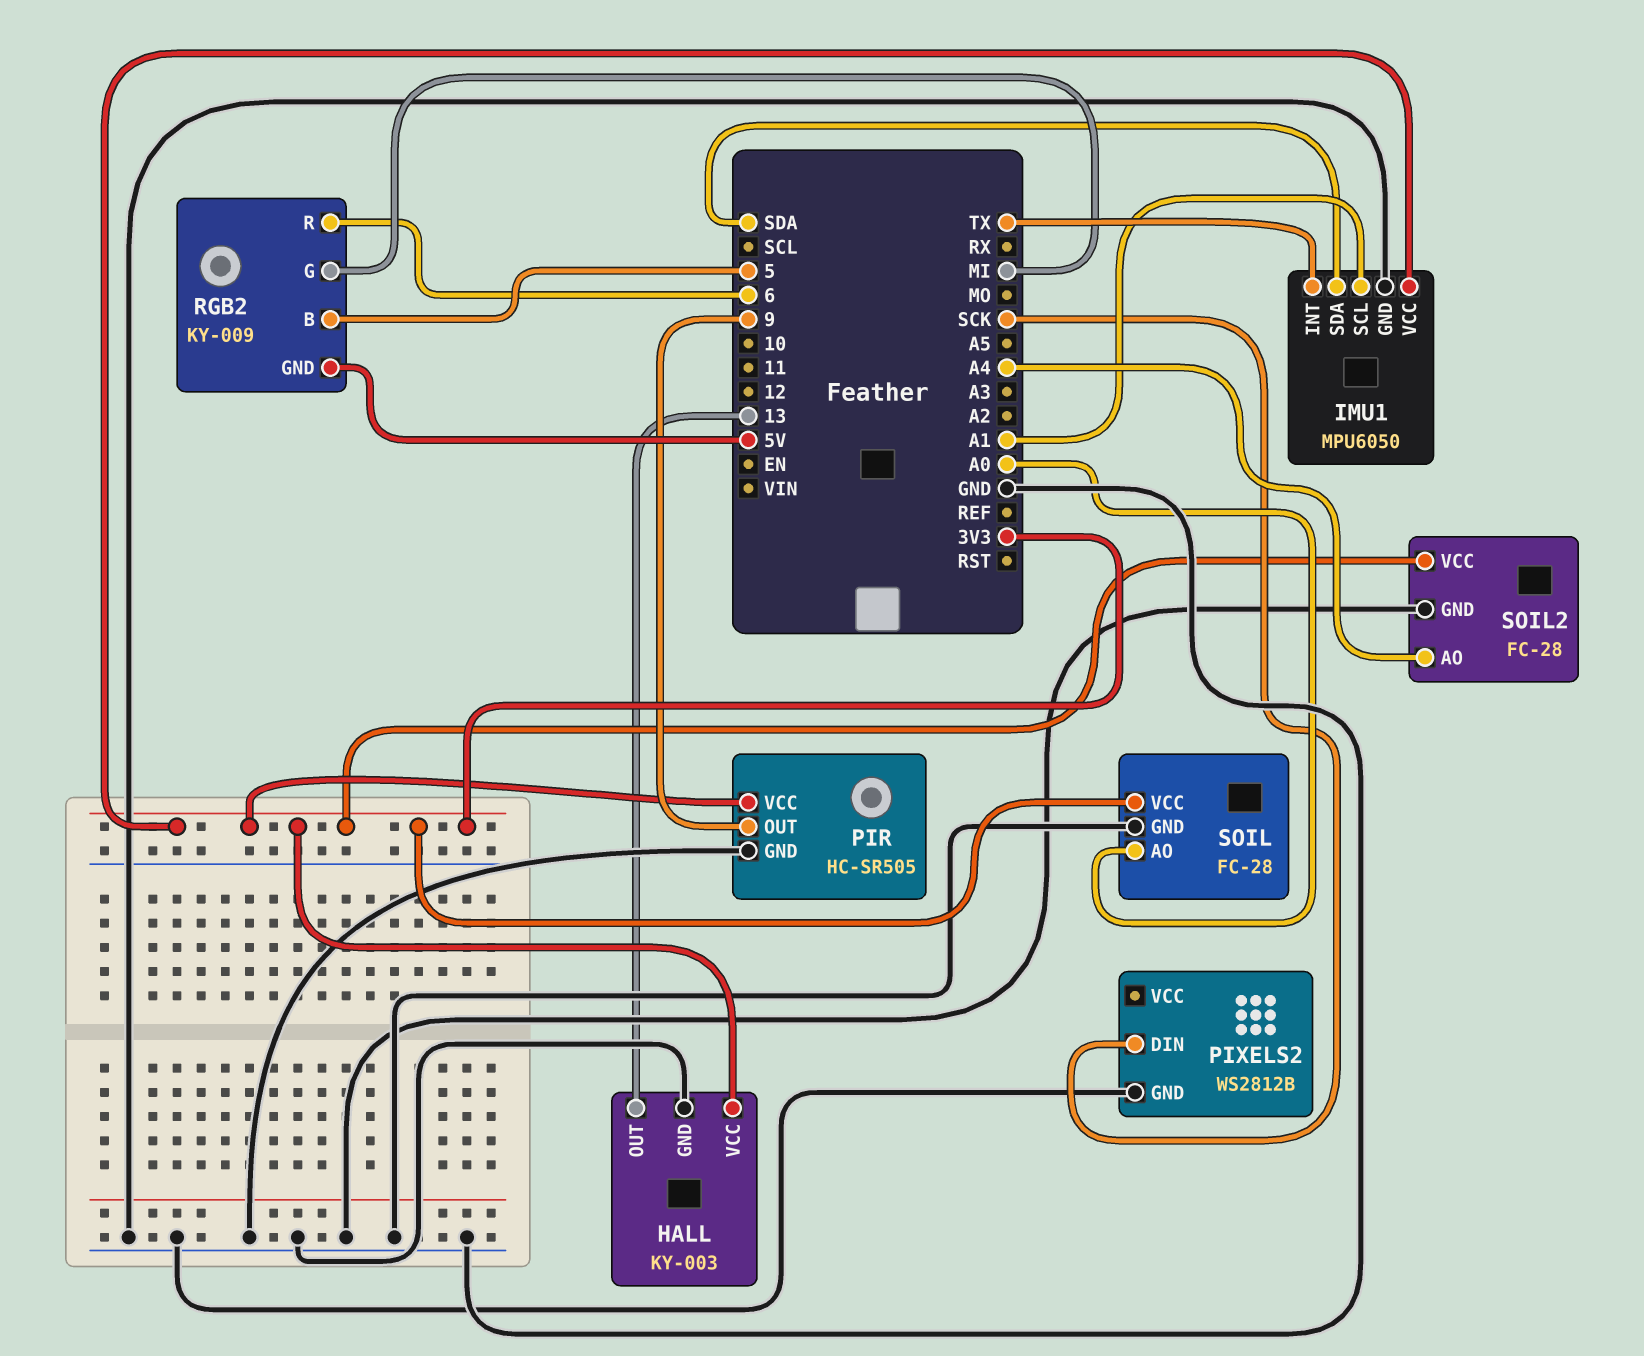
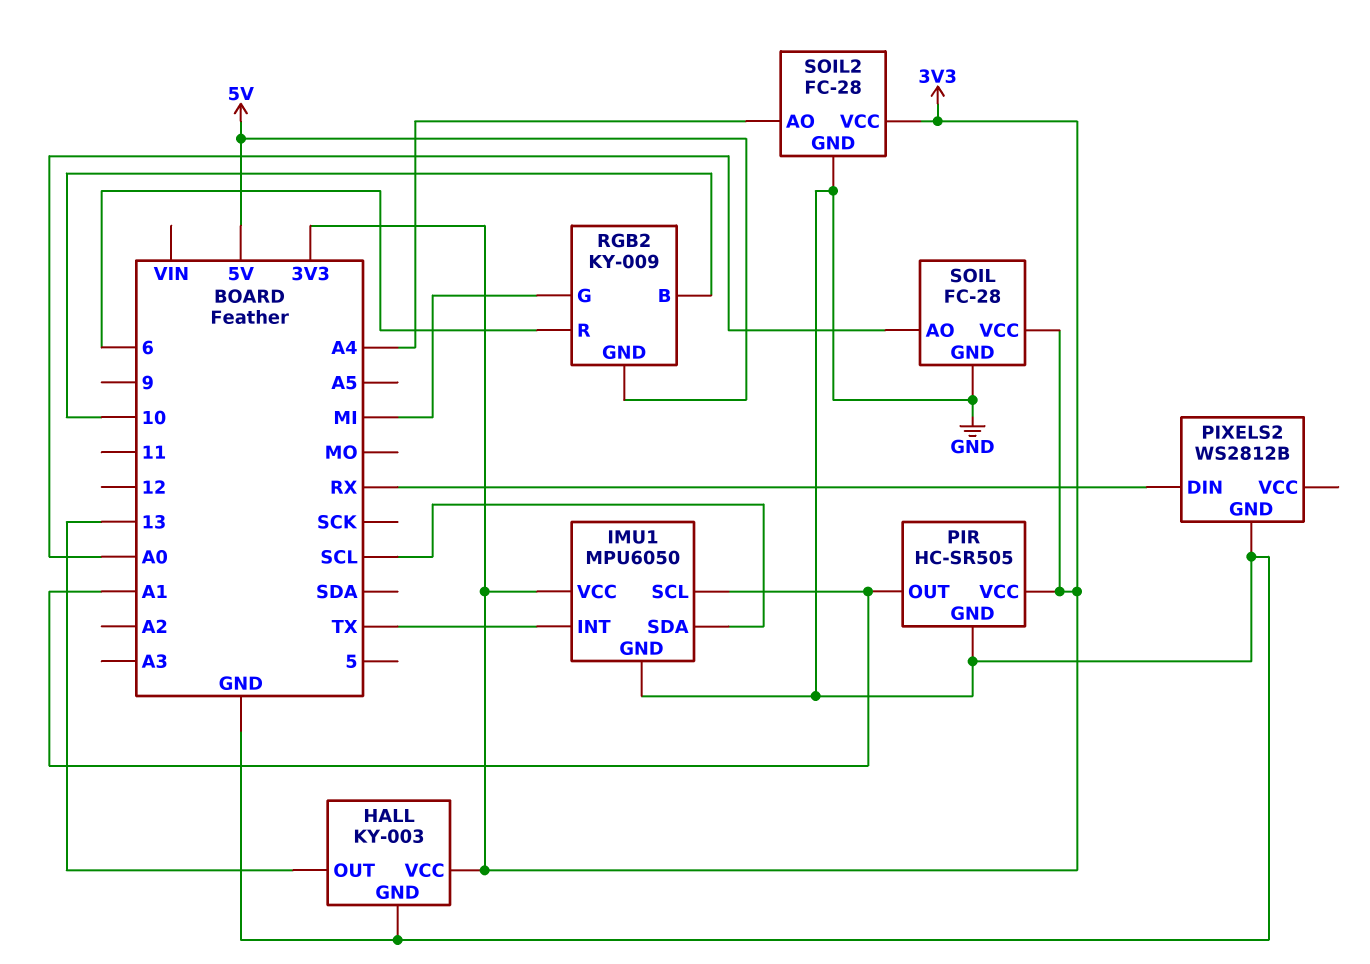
IMU1 pin SDA: SDA -> SCL
PIR pin OUT: 9 -> A1
PIXELS2 pin DIN: SCK -> RX
RGB2 pin B: 5 -> 10

